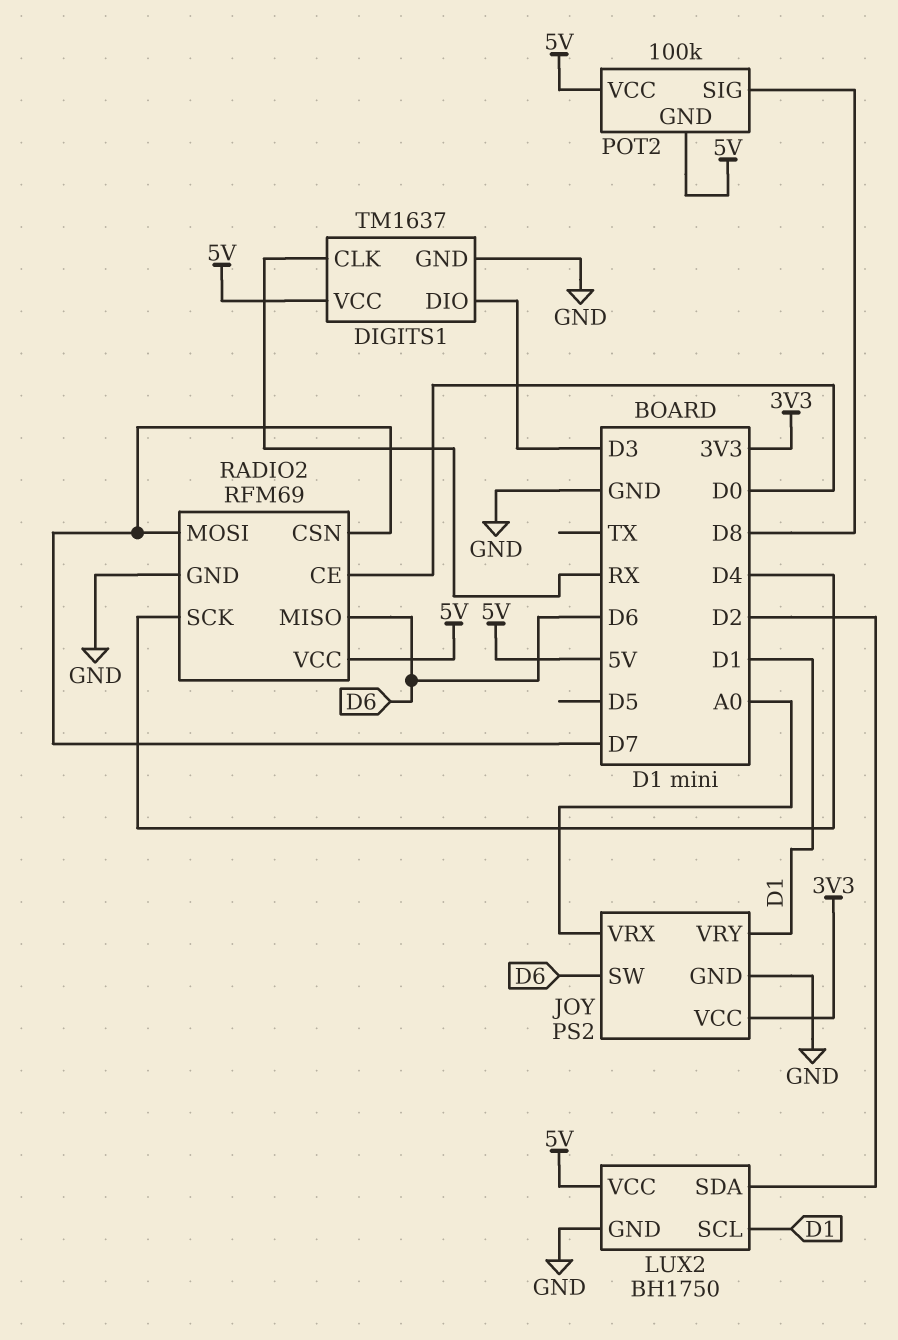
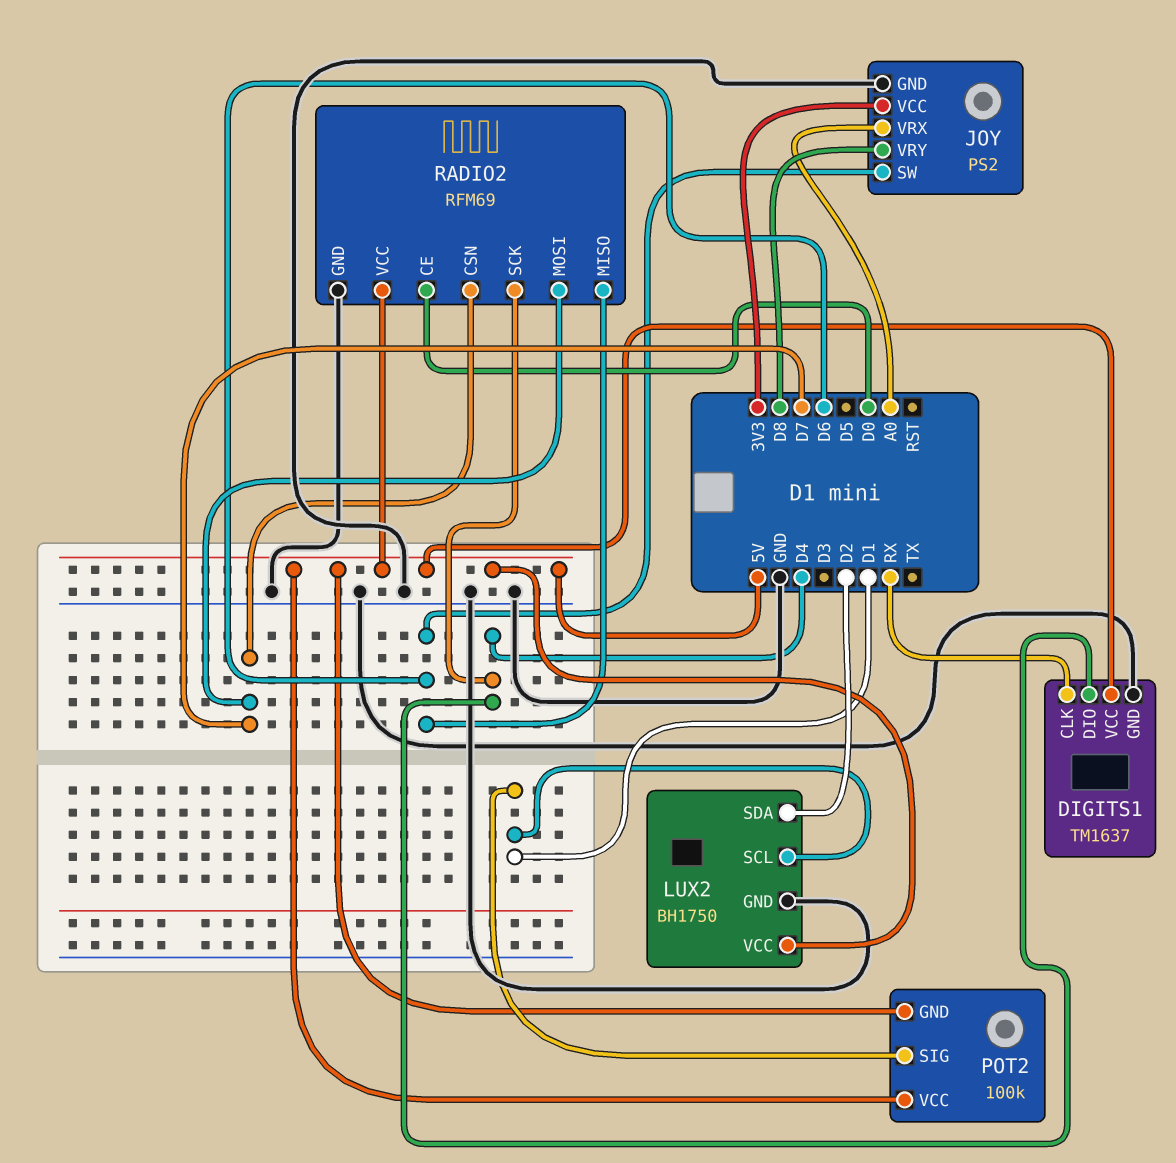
DIGITS1 pin DIO: D3 -> D4
JOY pin VRY: D1 -> D8
POT2 pin SIG: D8 -> D1

